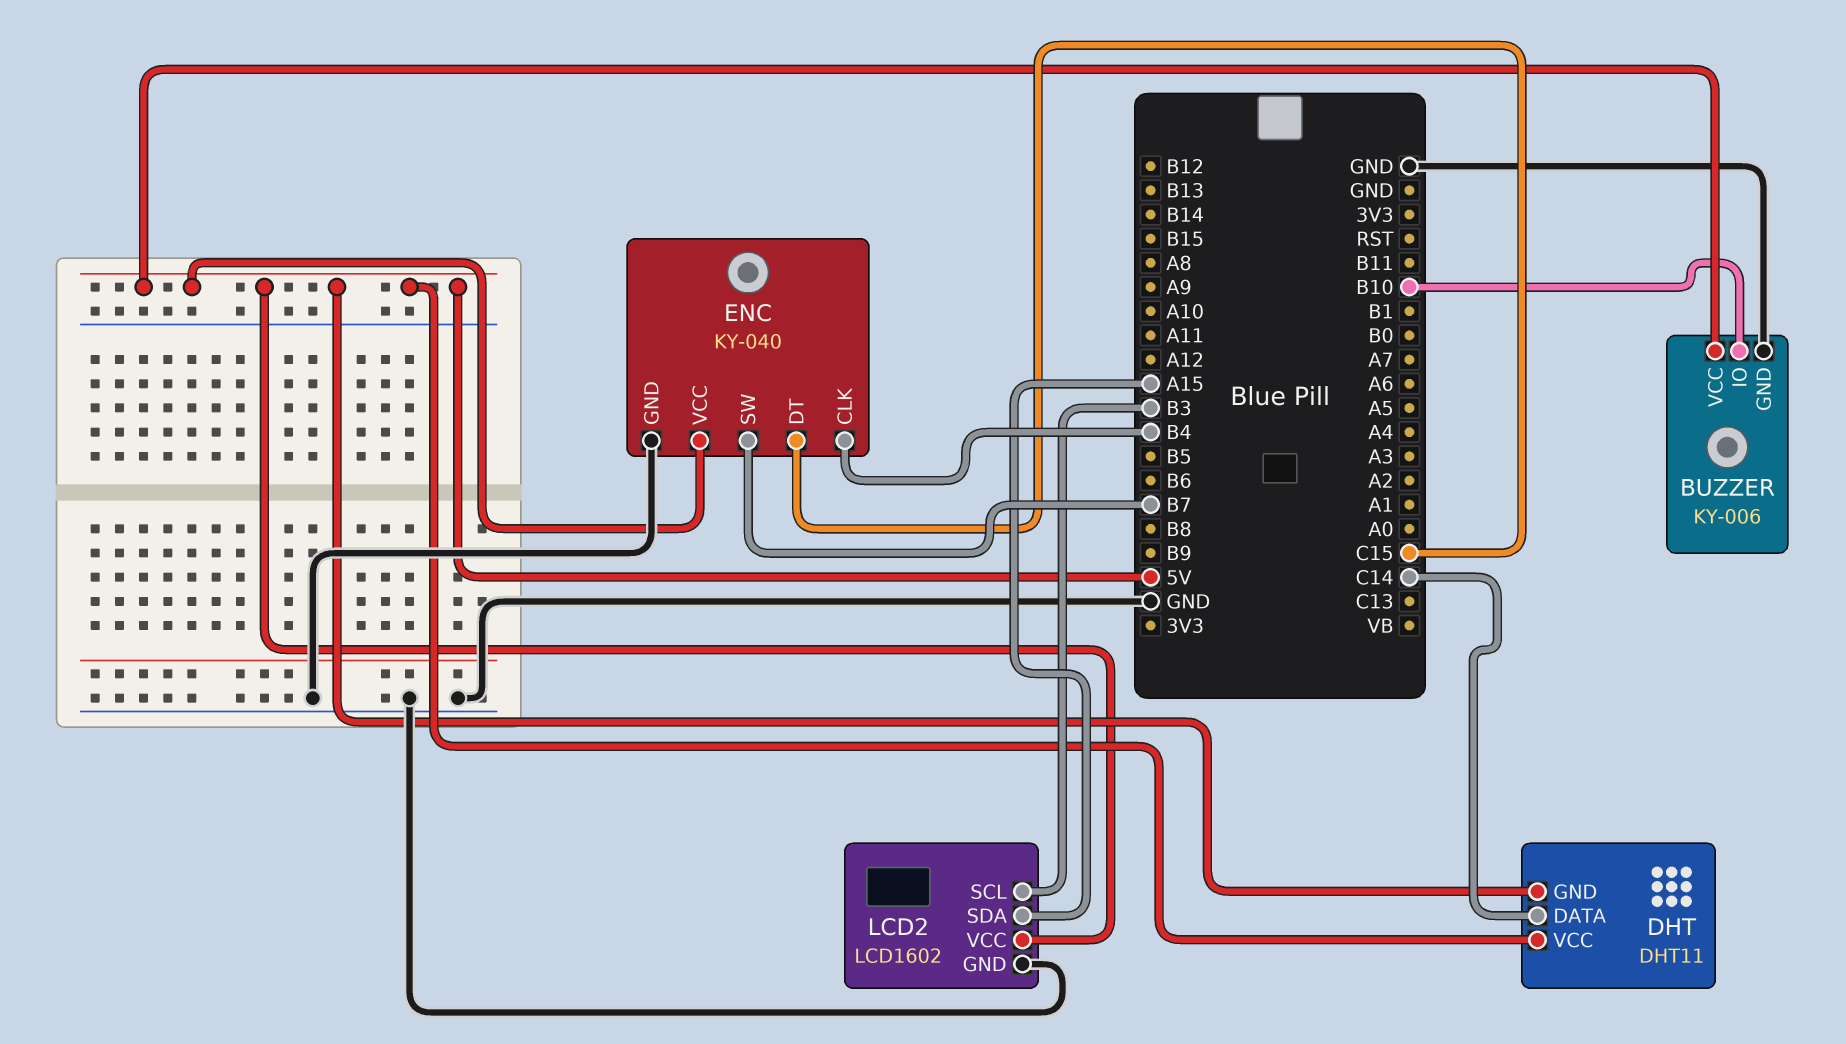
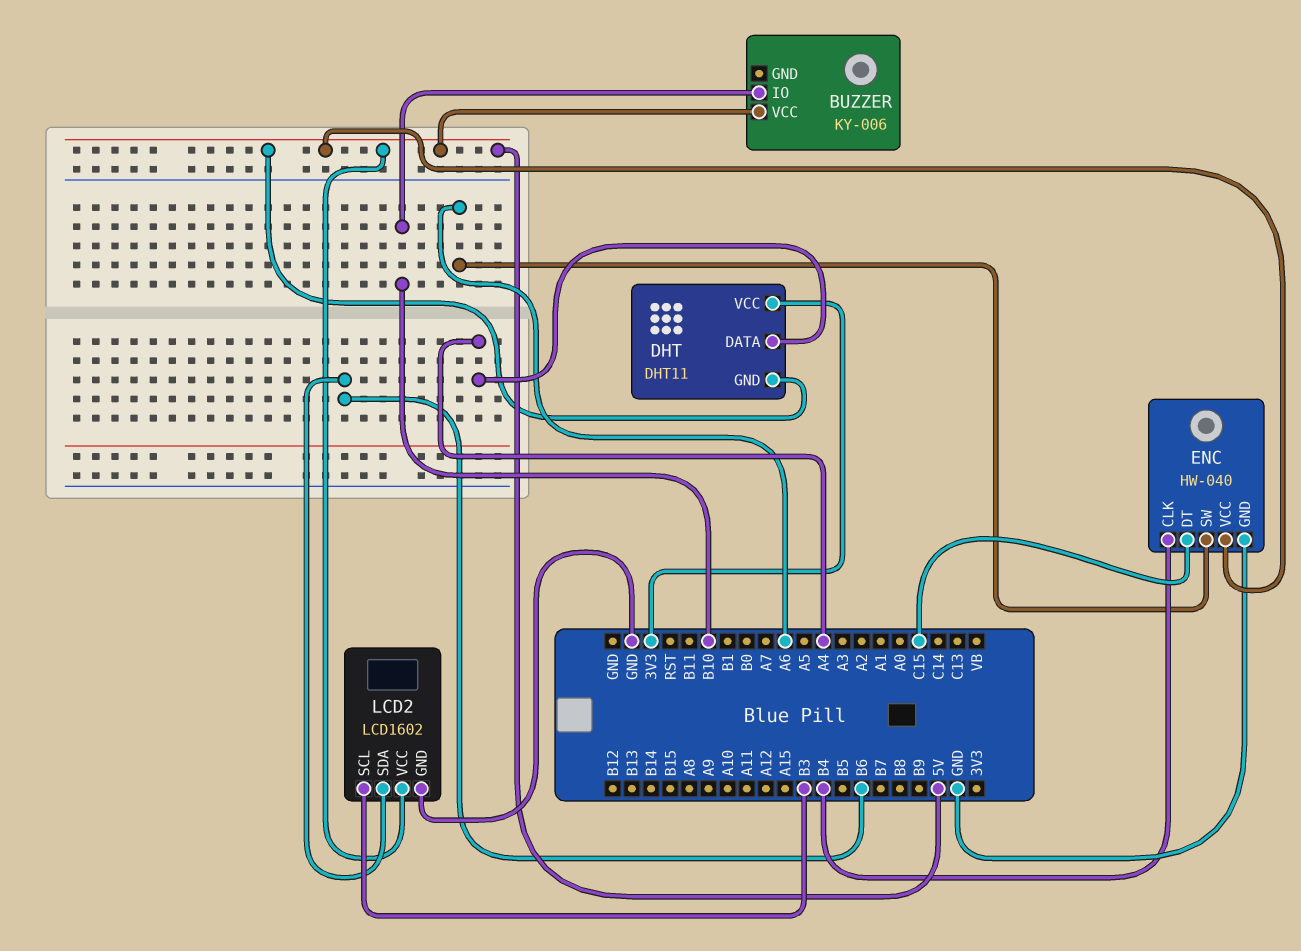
BUZZER pin GND: GND -> none
DHT pin DATA: C14 -> A4
DHT pin VCC: 5V -> 3V3
ENC: KY-040 -> HW-040
ENC pin SW: B7 -> A6
LCD2 pin SDA: A15 -> B6

